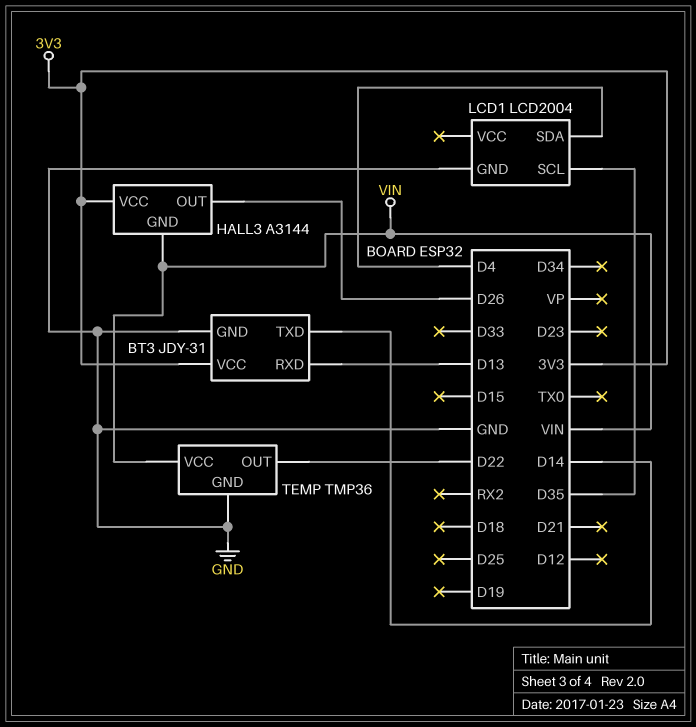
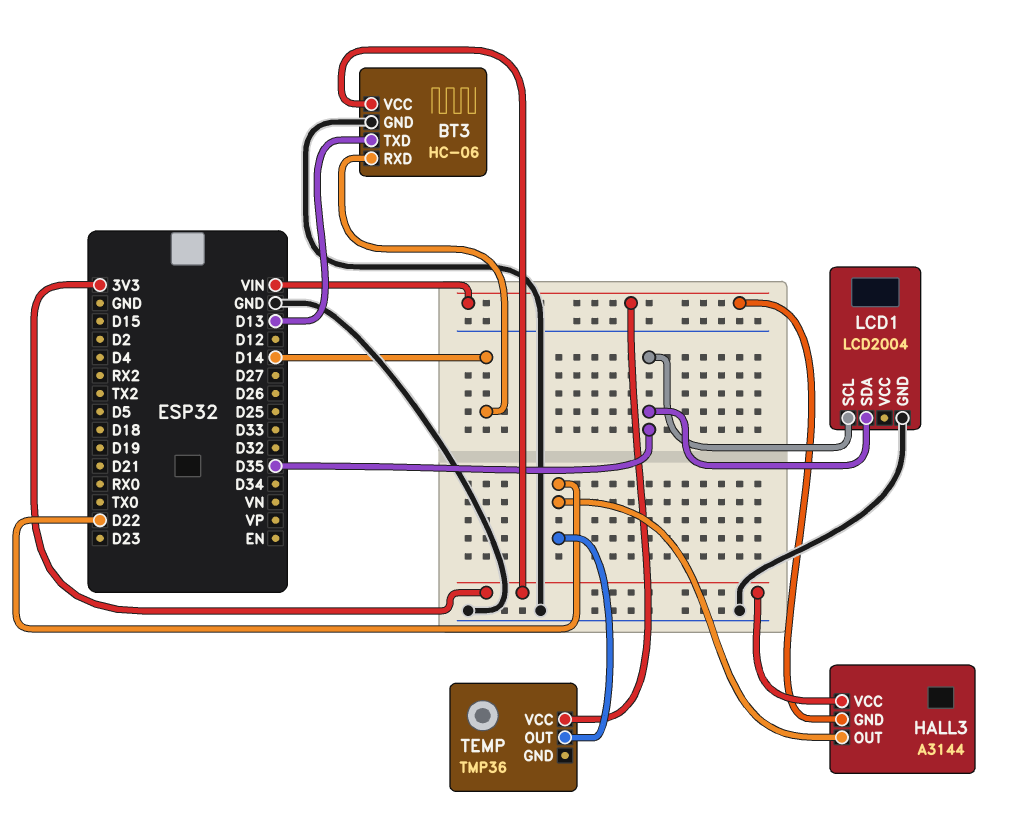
BT3: JDY-31 -> HC-06
BT3 pin RXD: D13 -> D14
BT3 pin TXD: D14 -> D13
HALL3 pin OUT: D26 -> D22
LCD1 pin SDA: D4 -> D35
TEMP pin GND: GND -> none

